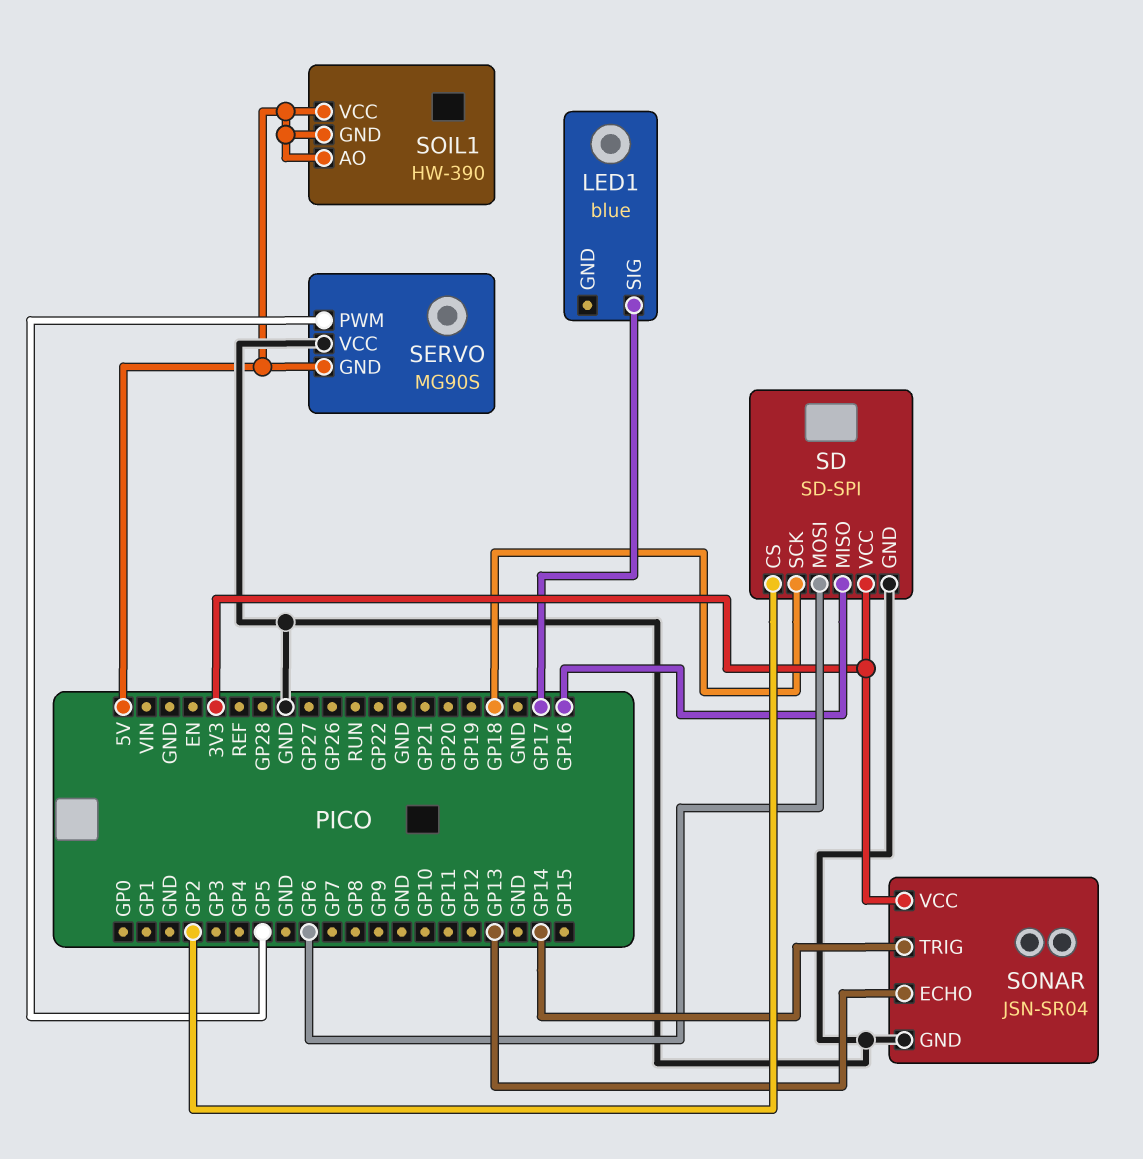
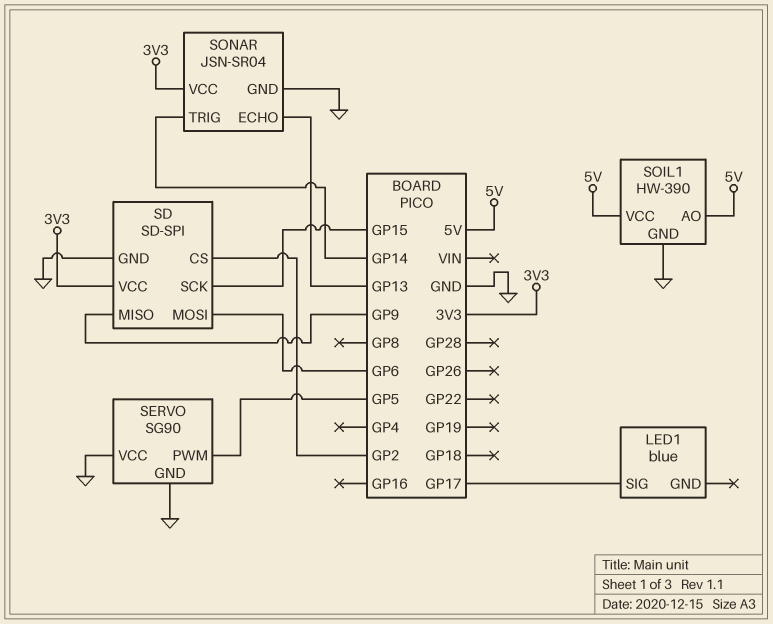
SD pin MISO: GP16 -> GP9
SD pin SCK: GP18 -> GP15
SERVO: MG90S -> SG90
SERVO pin GND: 5V -> GND
SOIL1 pin GND: 5V -> GND

